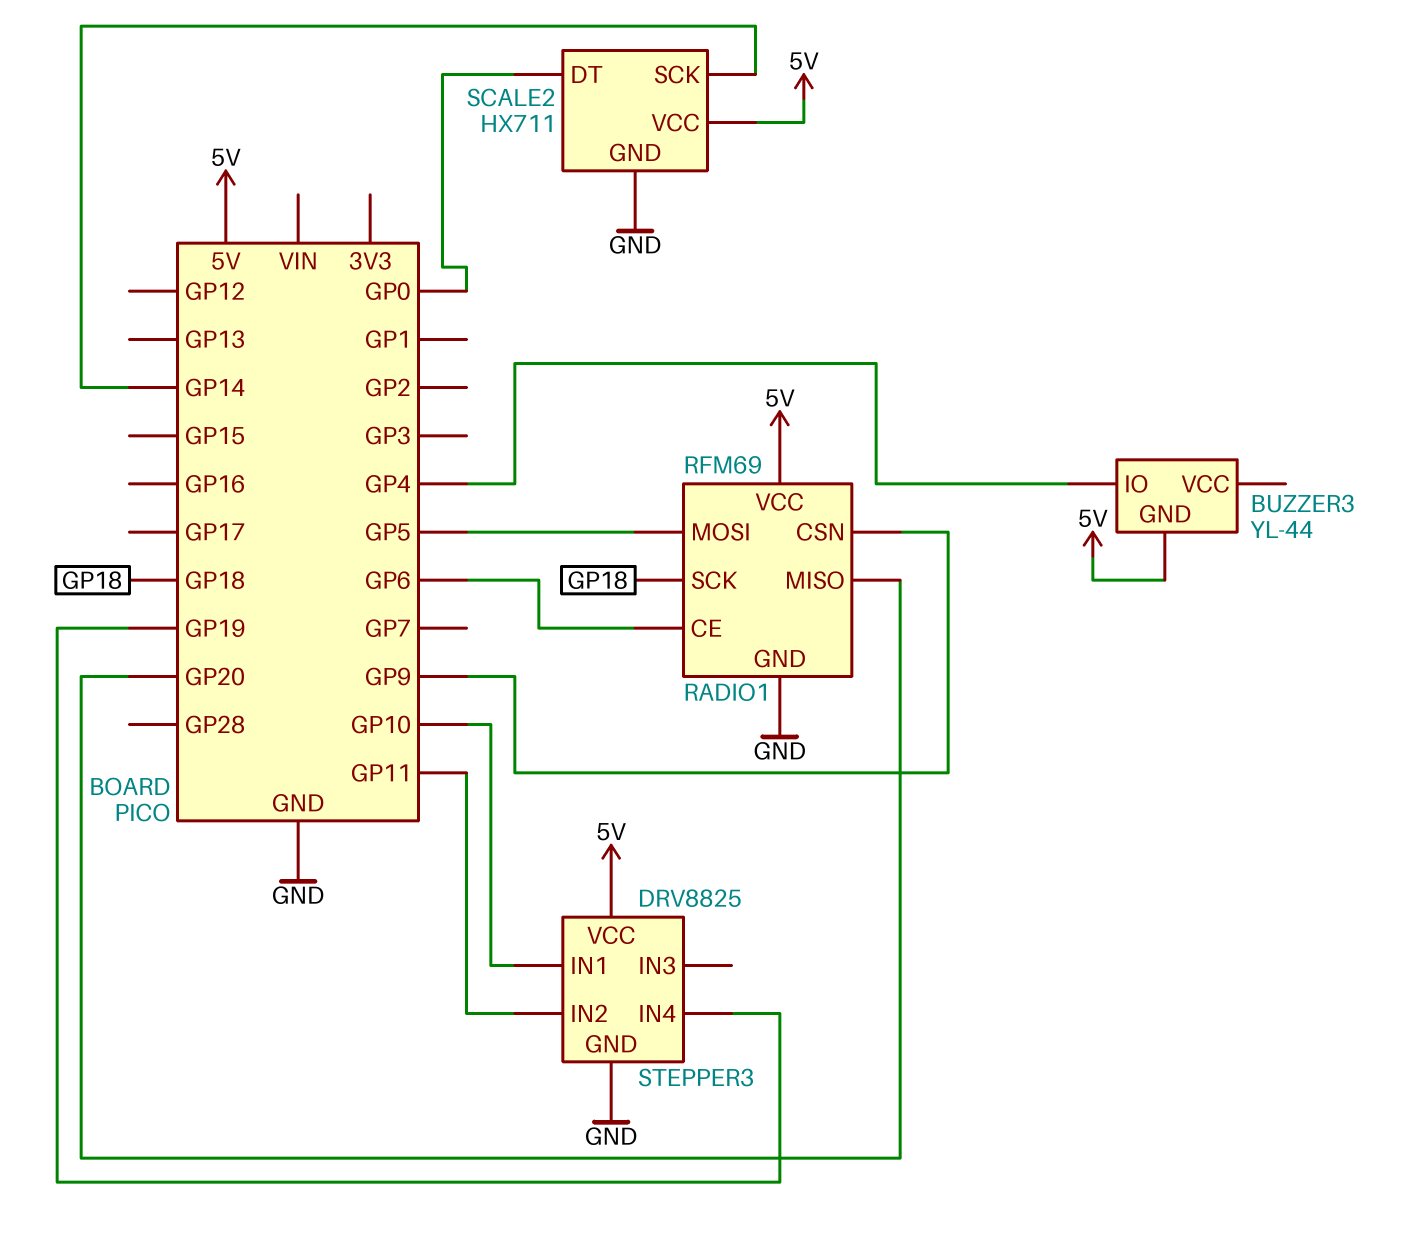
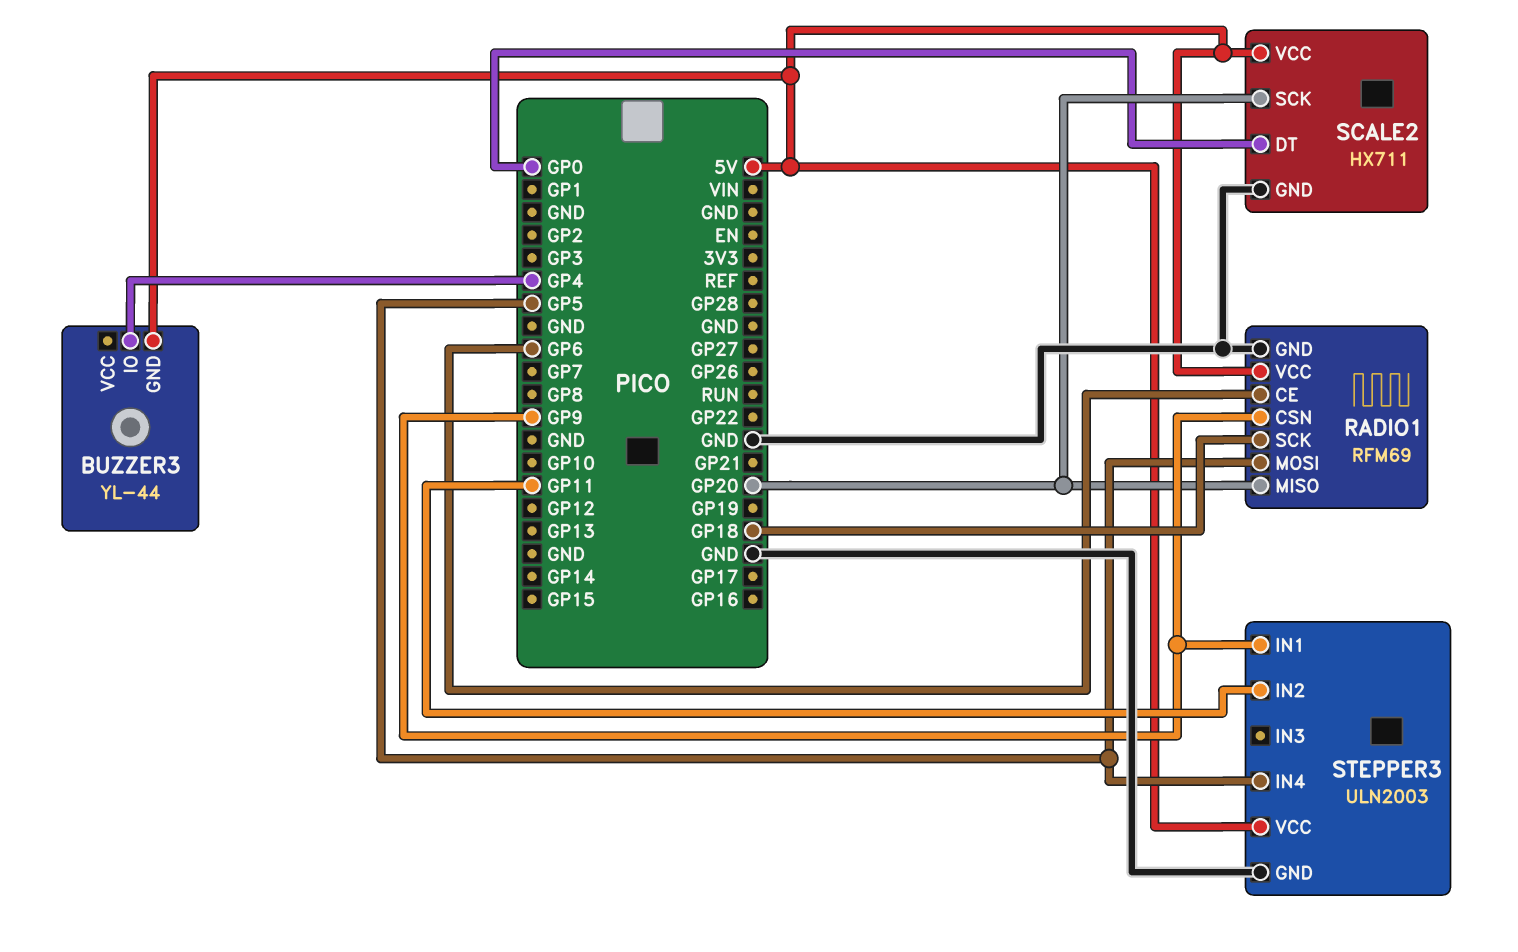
SCALE2 pin SCK: GP14 -> GP20
STEPPER3: DRV8825 -> ULN2003
STEPPER3 pin IN1: GP10 -> GP9
STEPPER3 pin IN4: GP19 -> GP5

